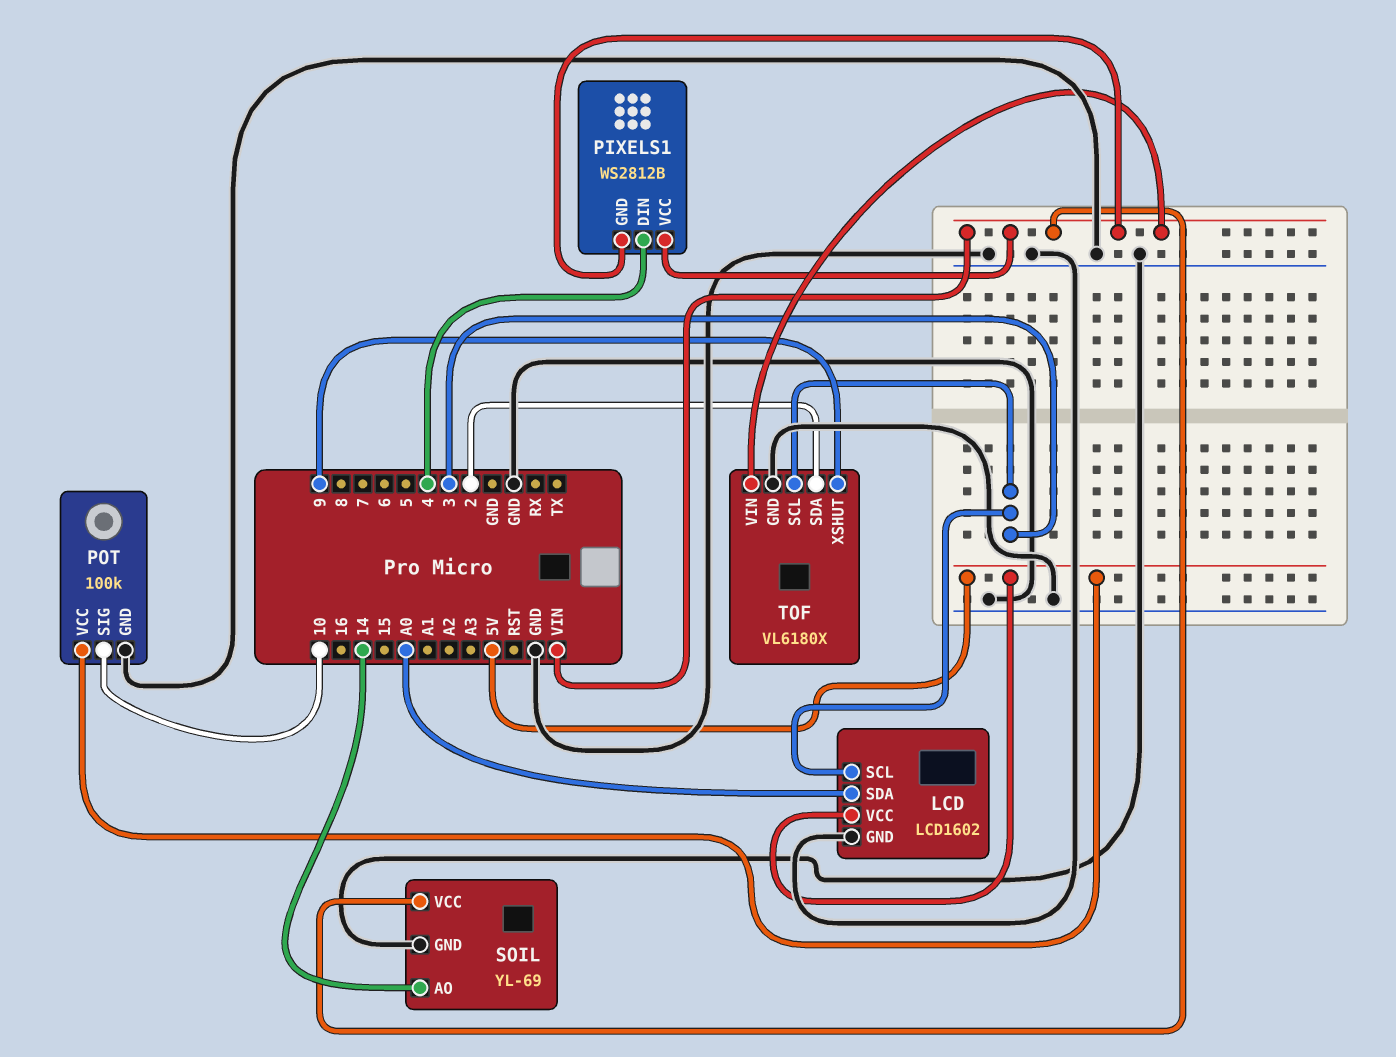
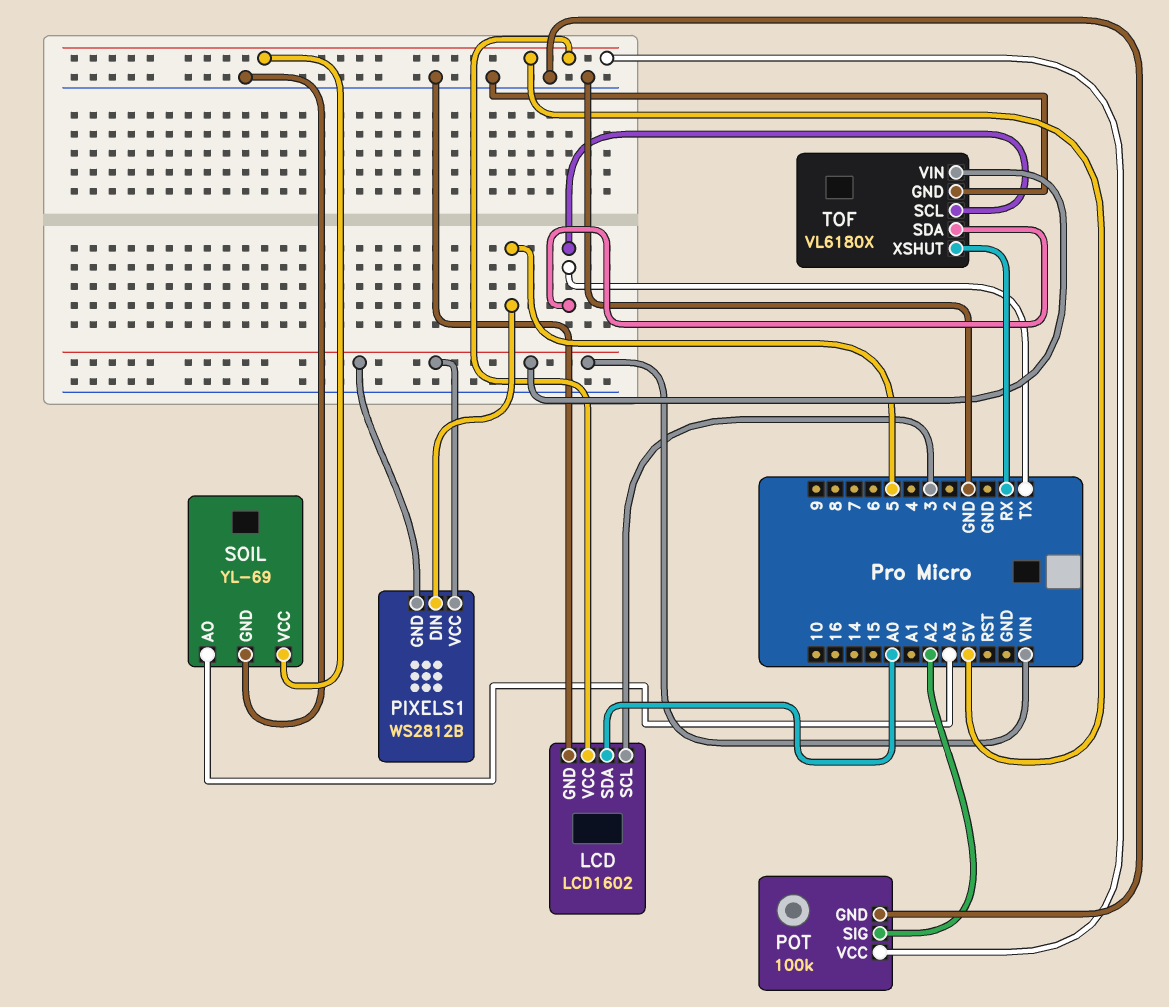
PIXELS1 pin DIN: 4 -> 5
POT pin SIG: 10 -> A2
SOIL pin AO: 14 -> A3
SOIL pin VCC: VIN -> 5V
TOF pin SCL: 3 -> TX
TOF pin SDA: 2 -> TX
TOF pin XSHUT: 9 -> RX

